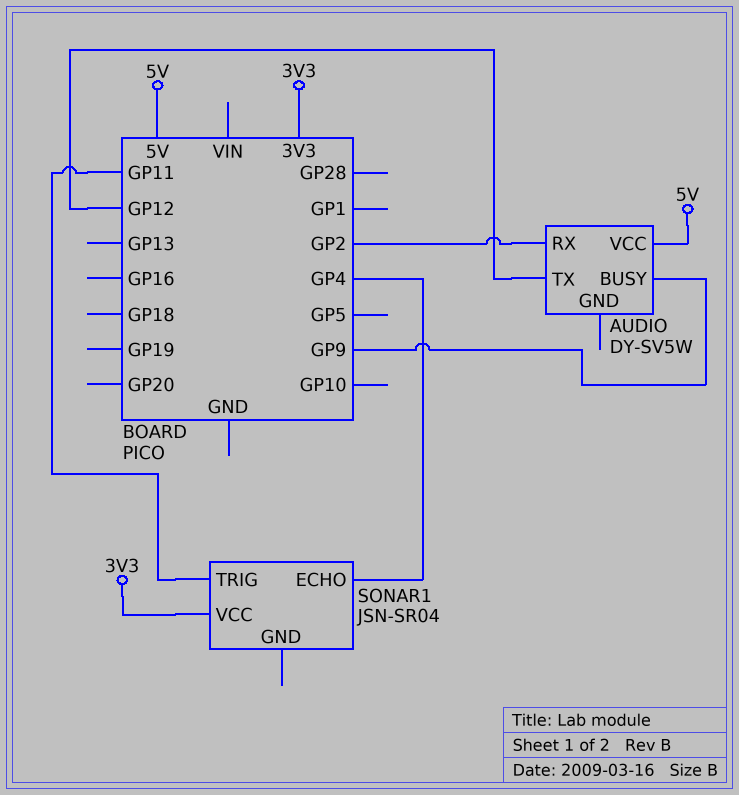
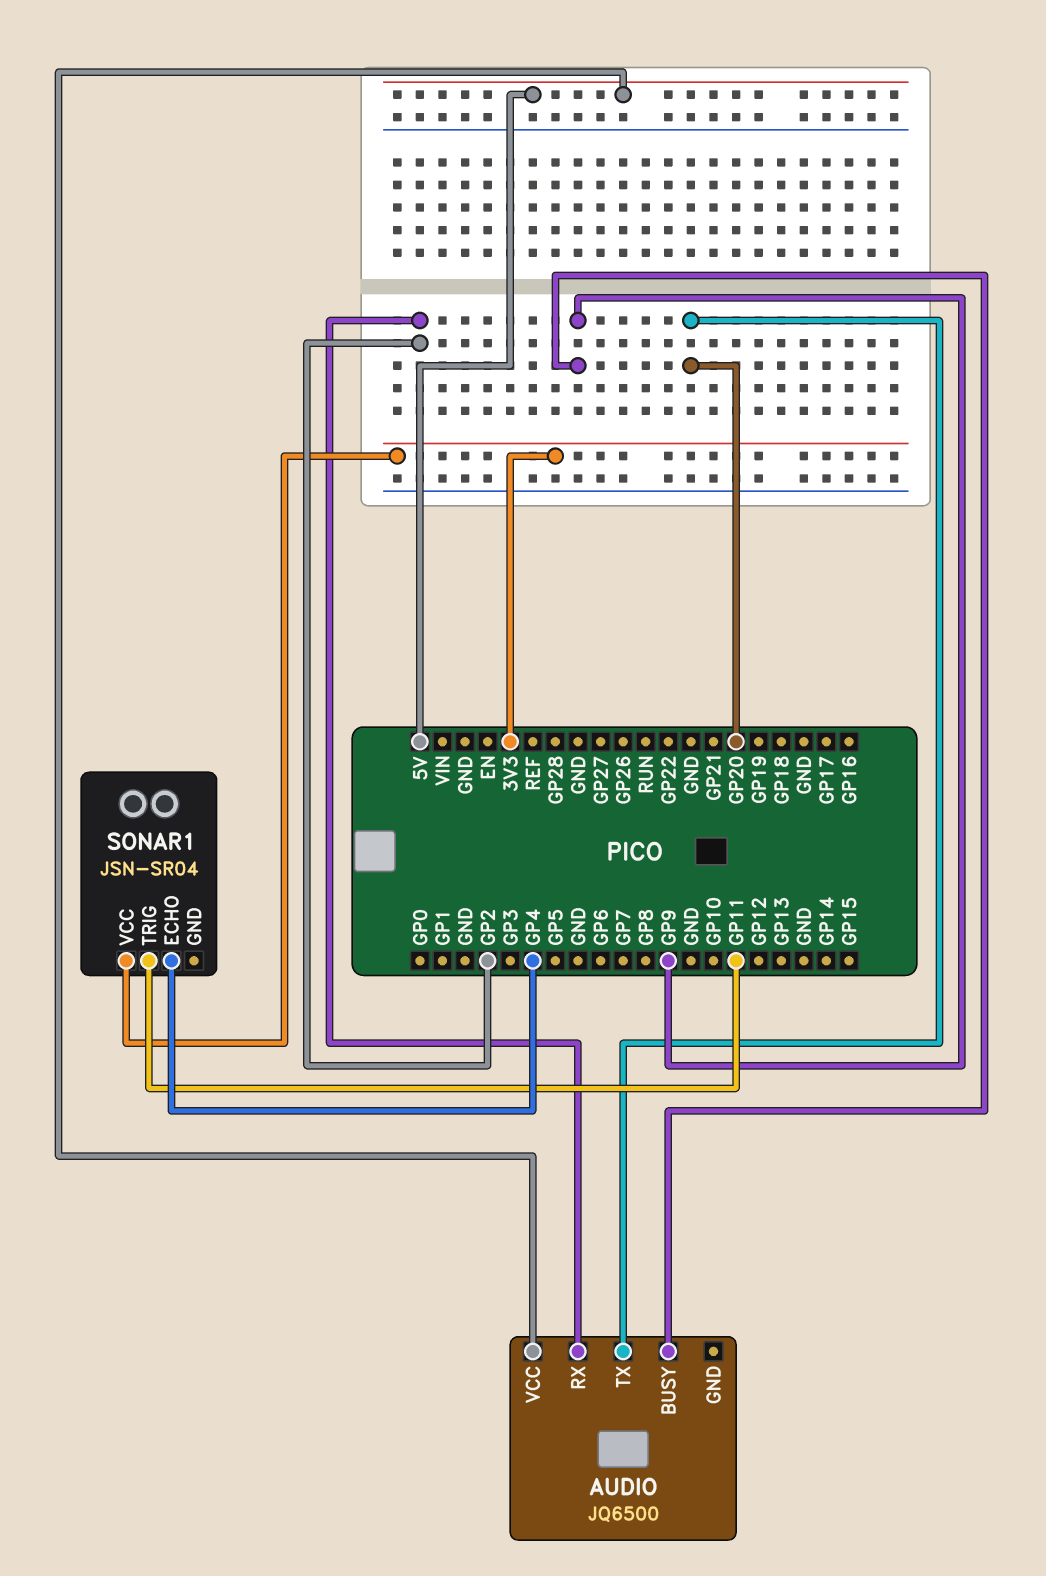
AUDIO: DY-SV5W -> JQ6500
AUDIO pin TX: GP12 -> GP20

